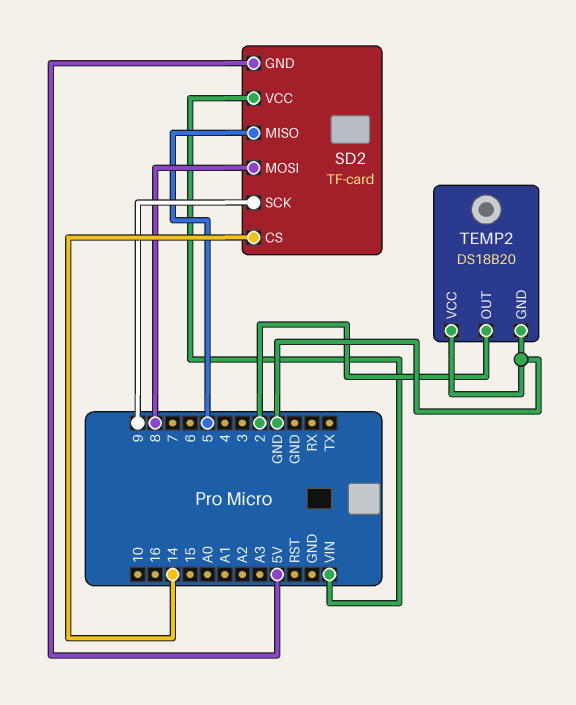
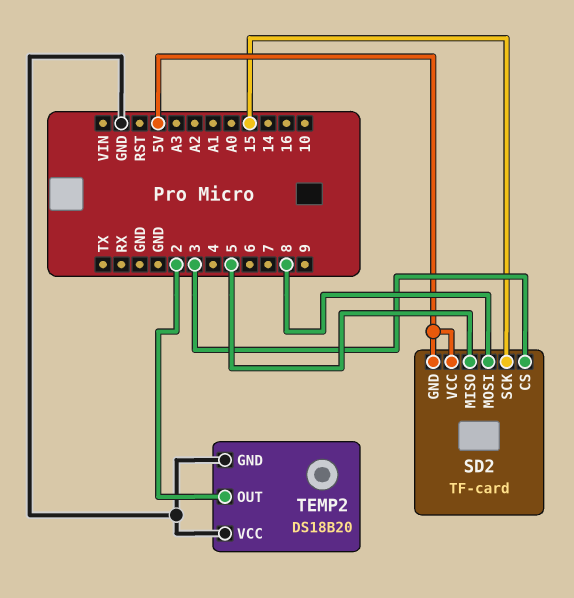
SD2 pin CS: 14 -> 3
SD2 pin SCK: 9 -> 15
SD2 pin VCC: VIN -> 5V

